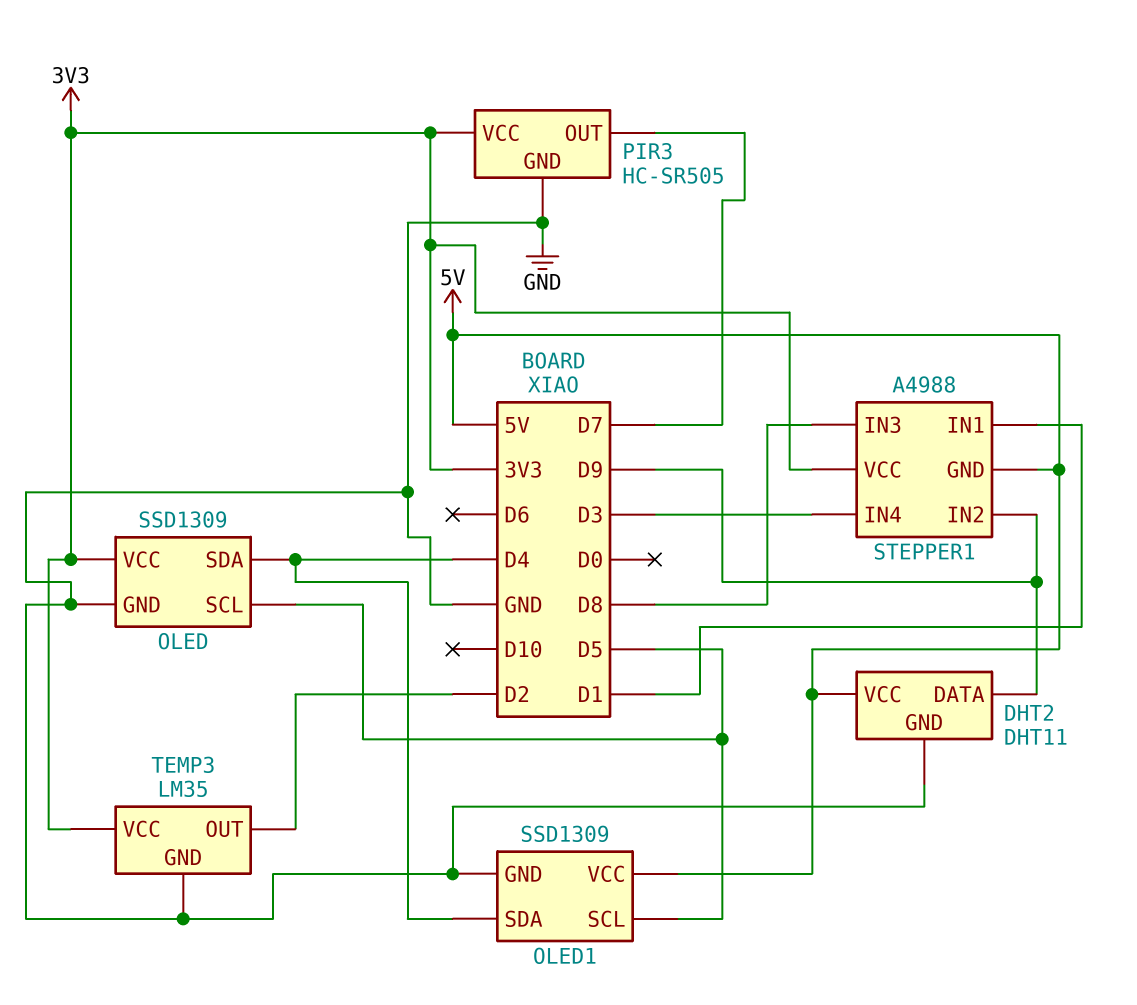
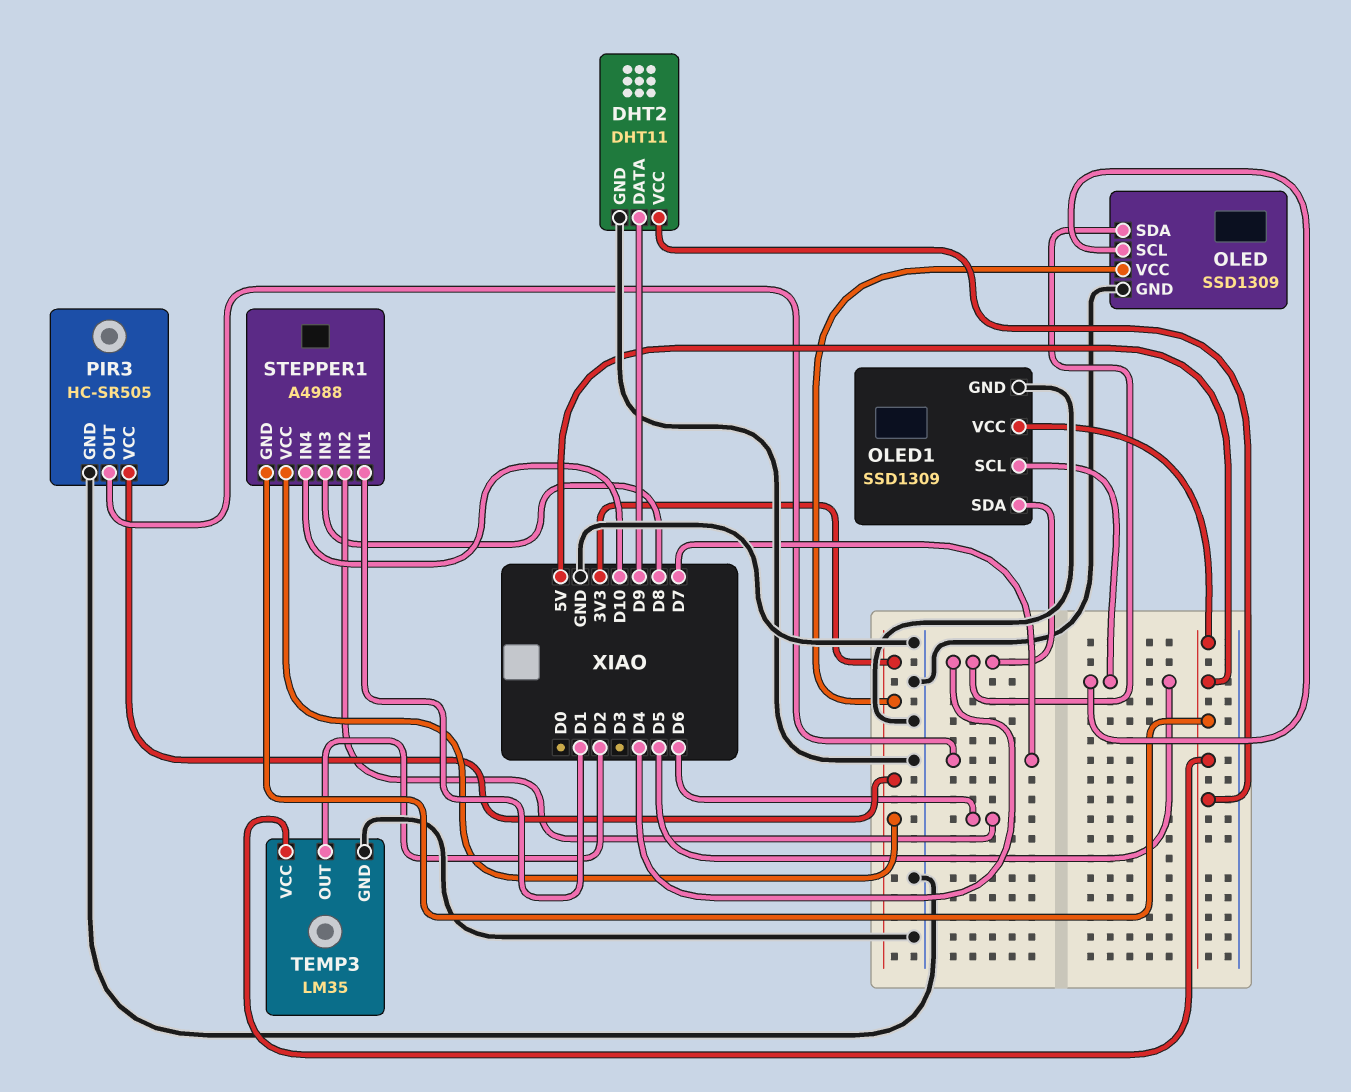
STEPPER1 pin IN2: D9 -> D6
STEPPER1 pin IN4: D3 -> D10
TEMP3 pin VCC: 3V3 -> 5V

